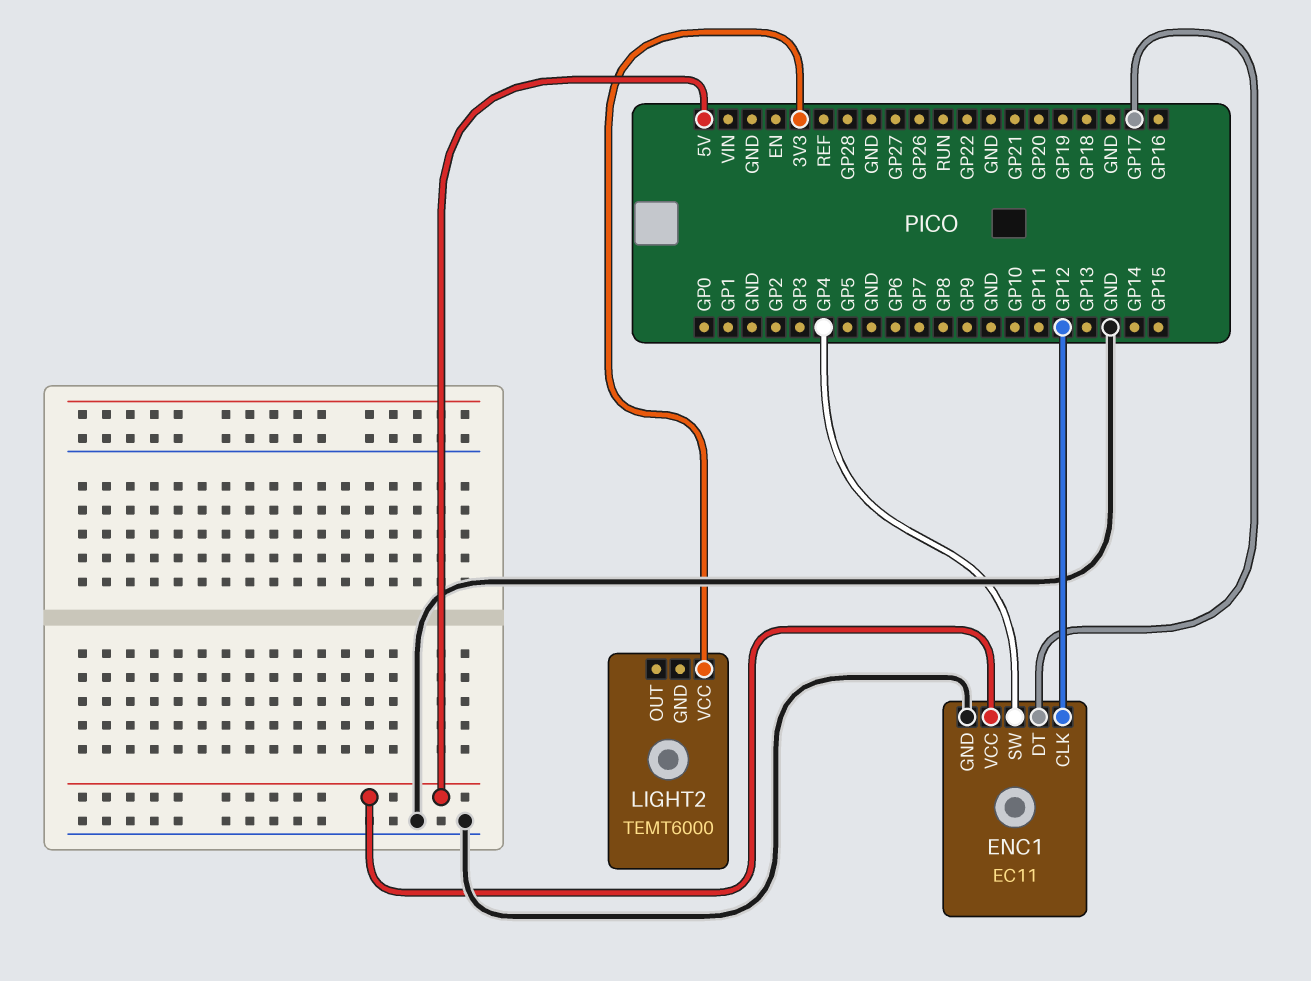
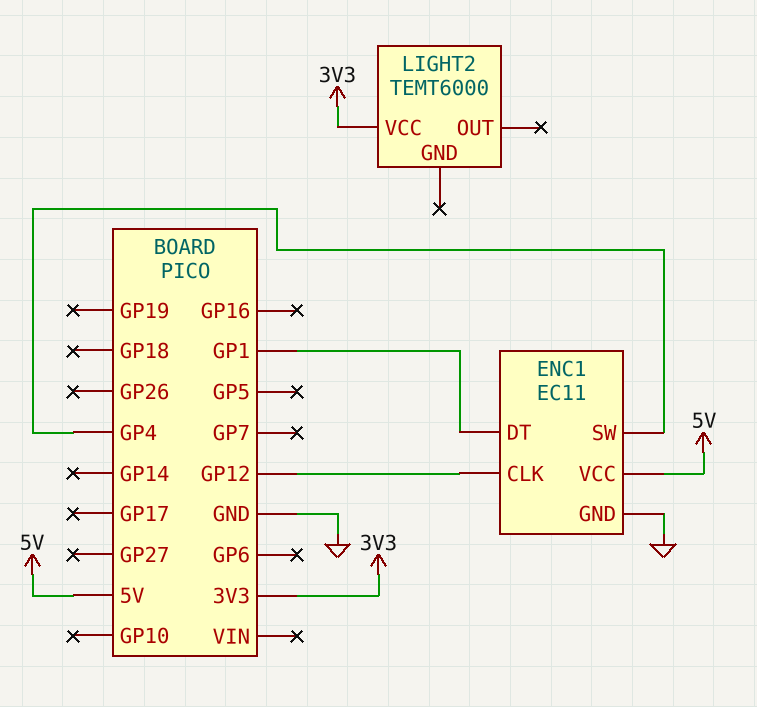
ENC1 pin DT: GP17 -> GP1

